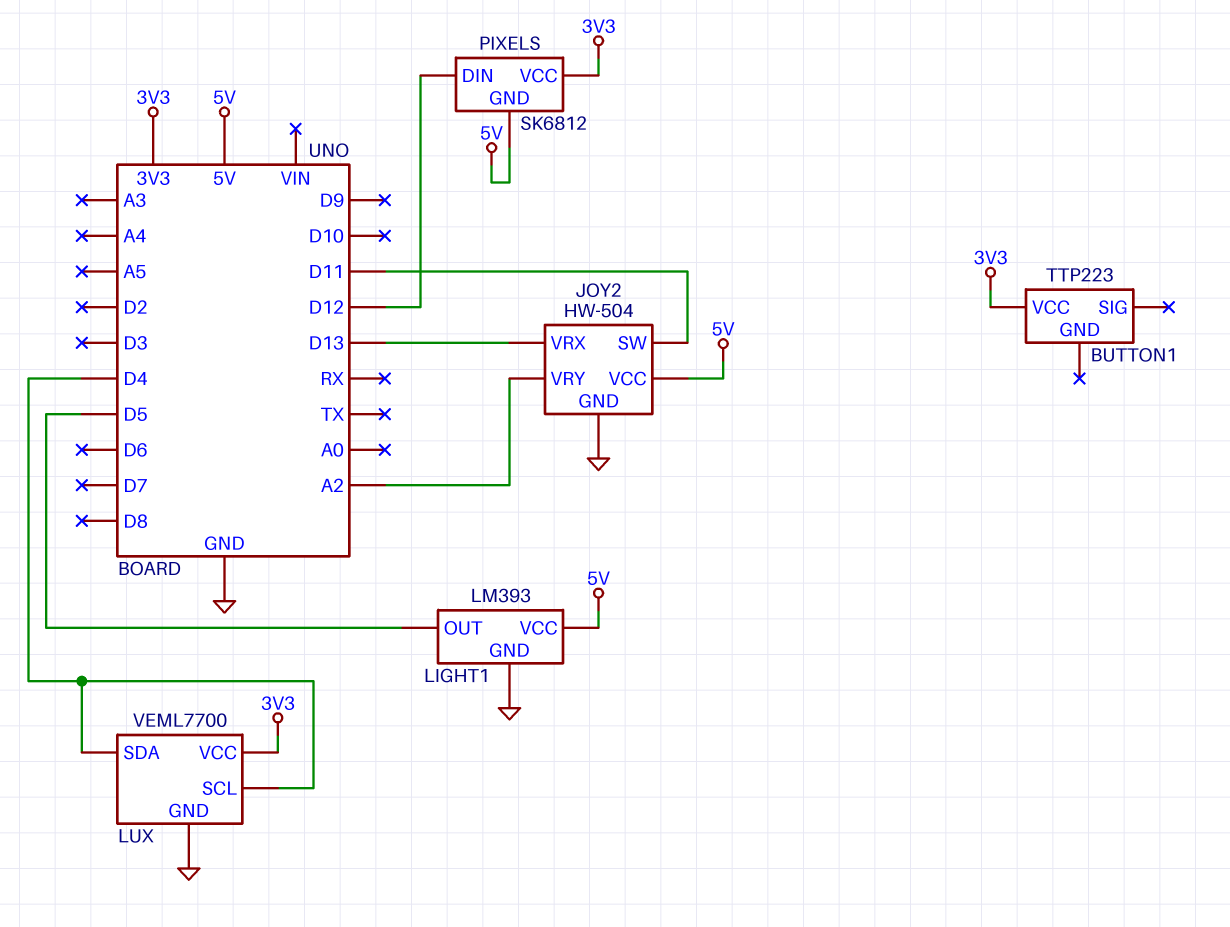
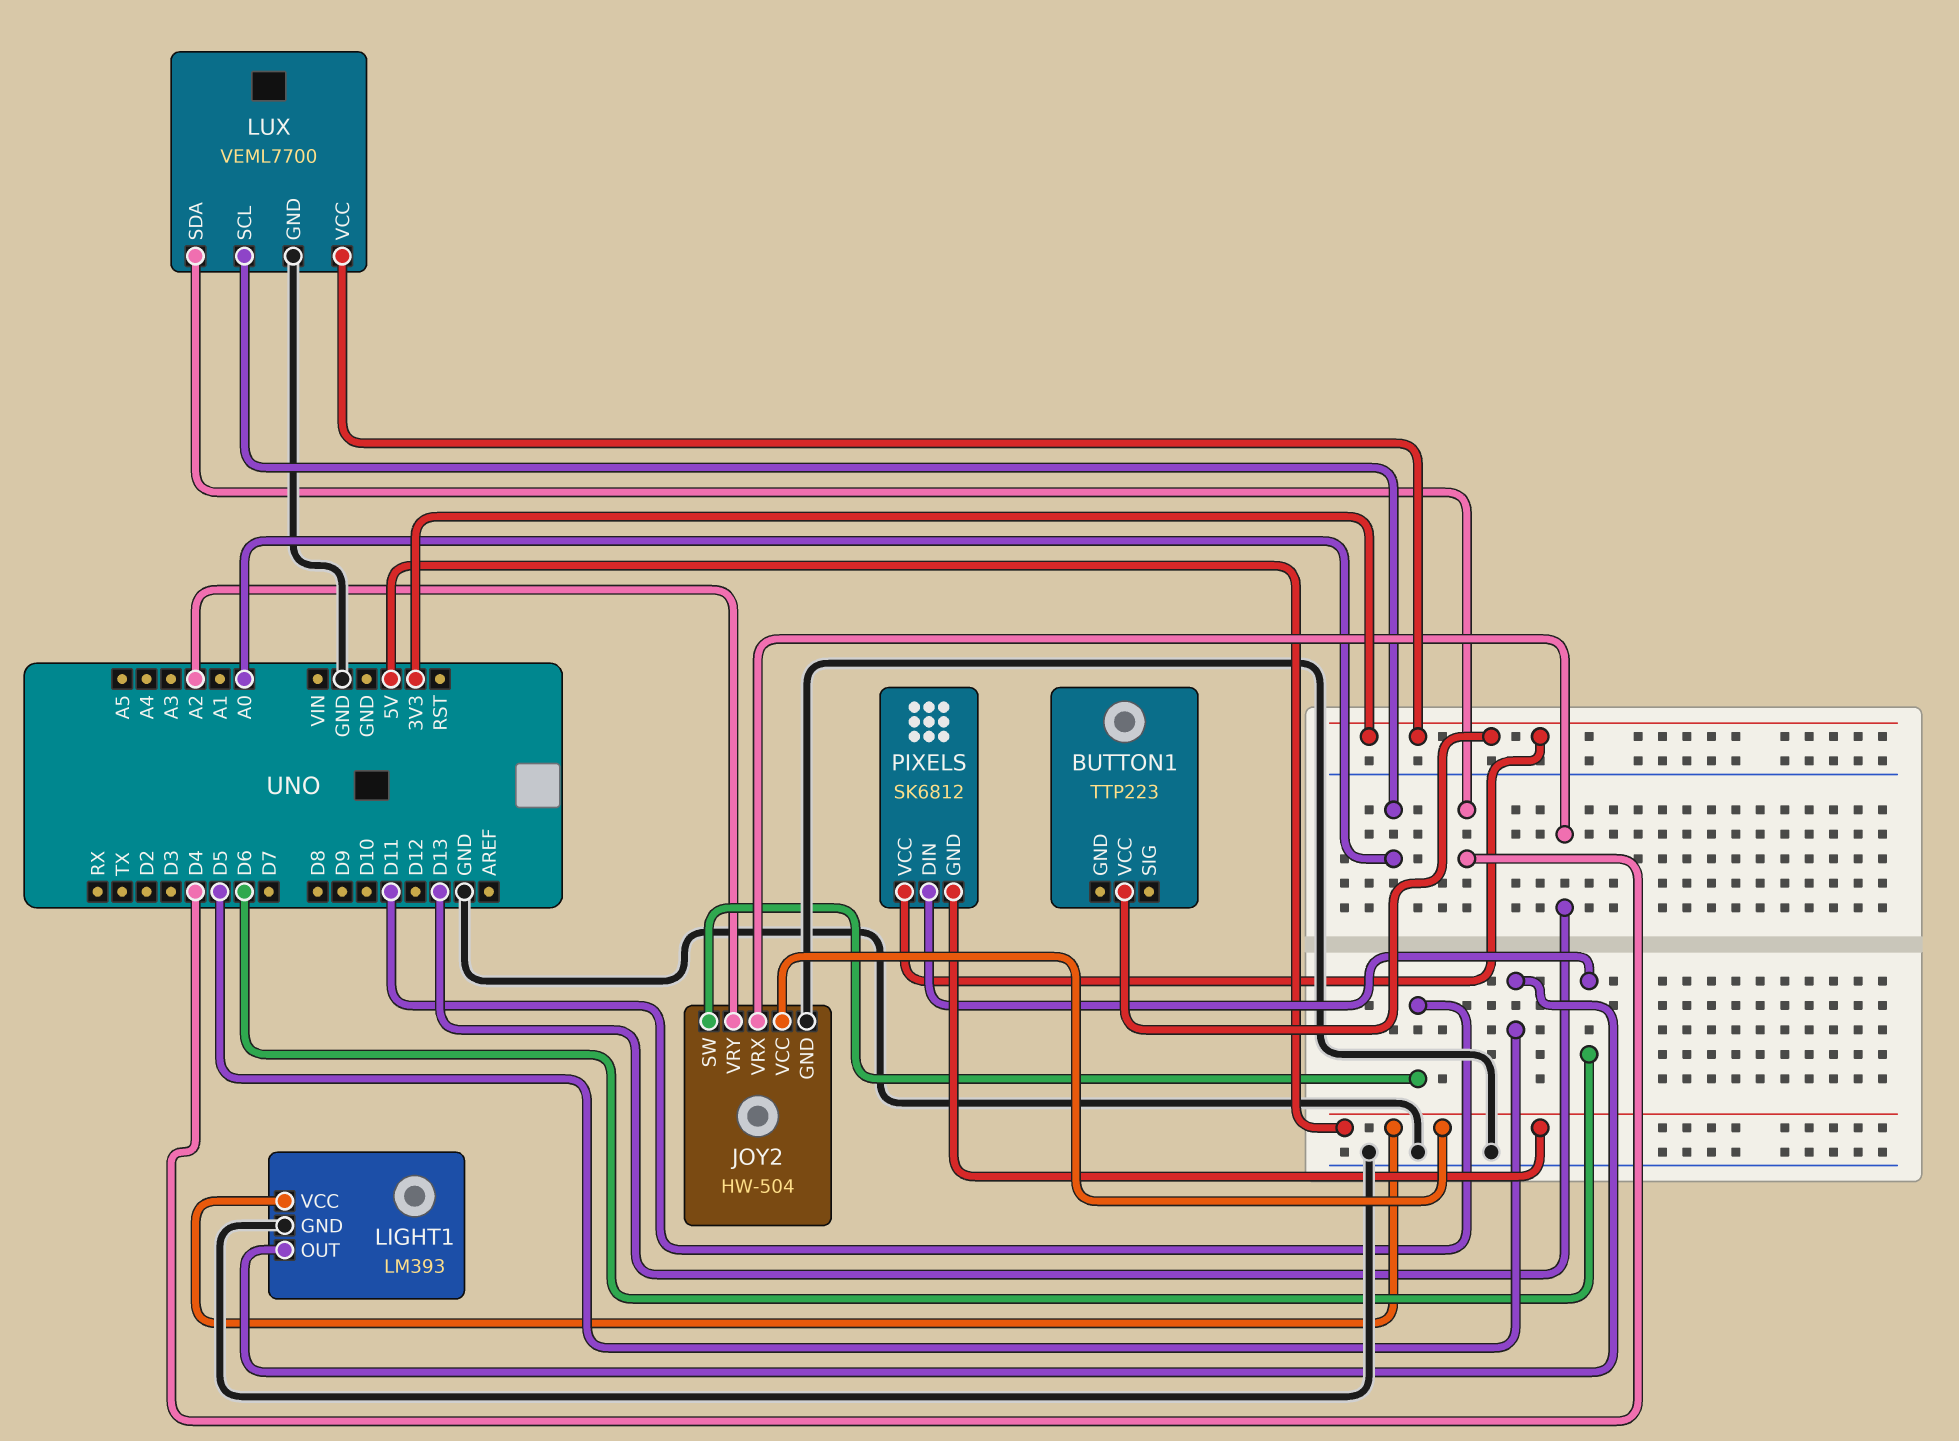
LUX pin SCL: D4 -> A0
PIXELS pin DIN: D12 -> D6

